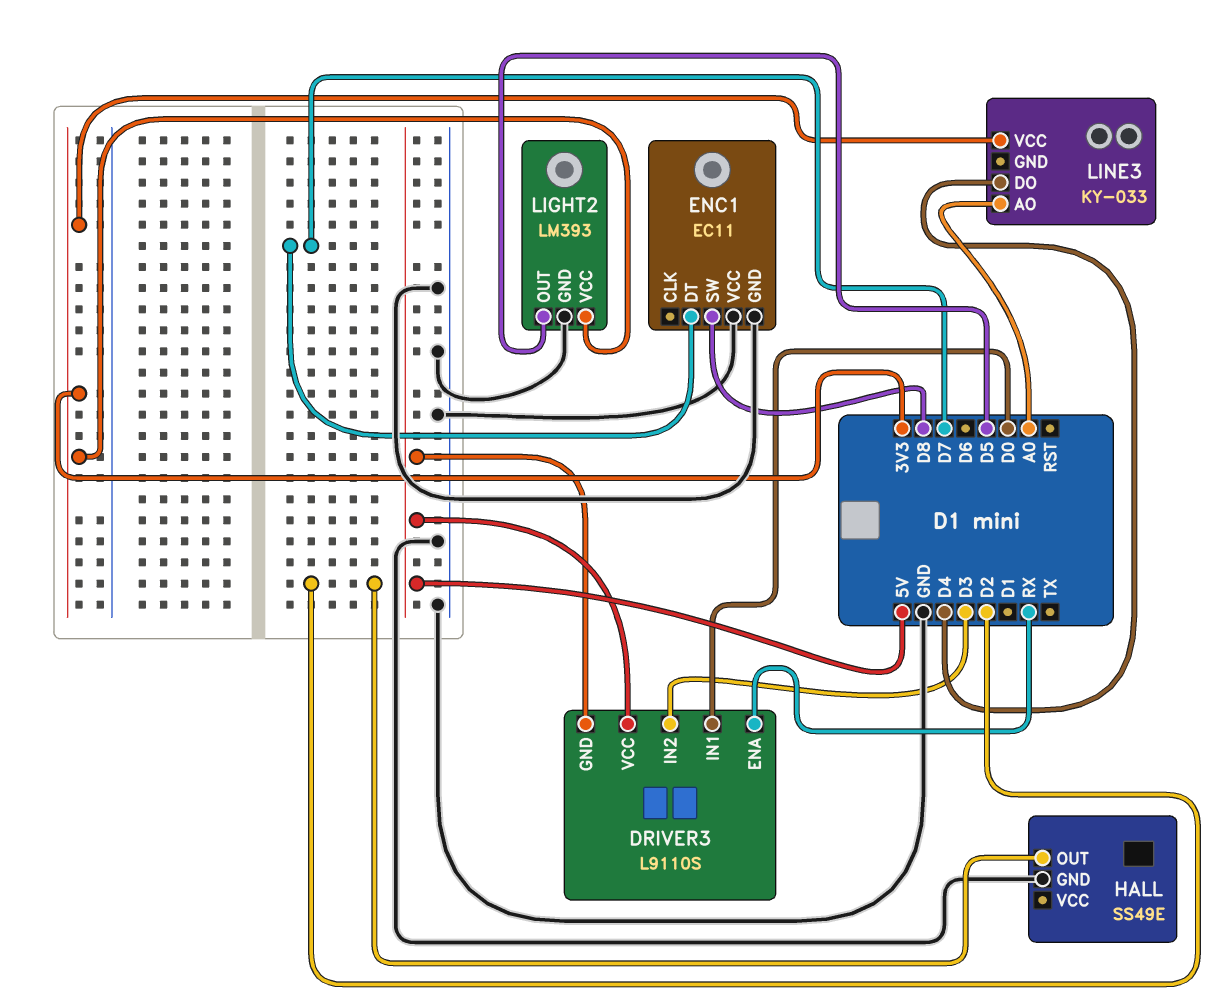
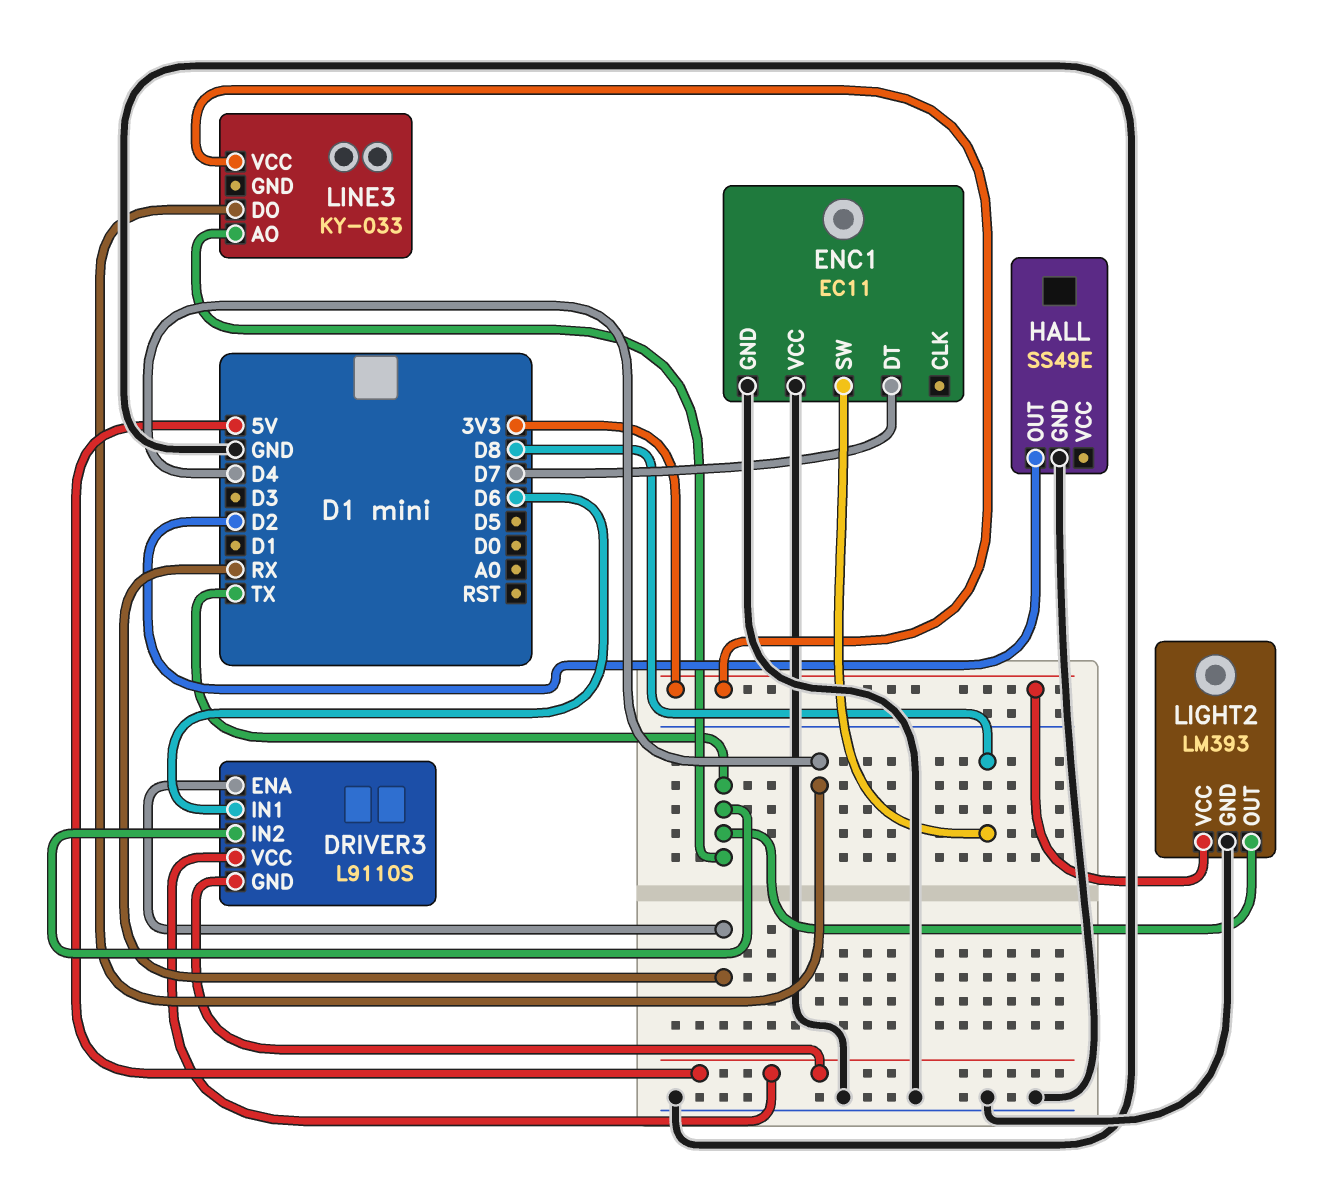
DRIVER3 pin IN1: D0 -> D6
DRIVER3 pin IN2: D3 -> TX
LIGHT2 pin OUT: D5 -> TX
LINE3 pin AO: A0 -> TX

